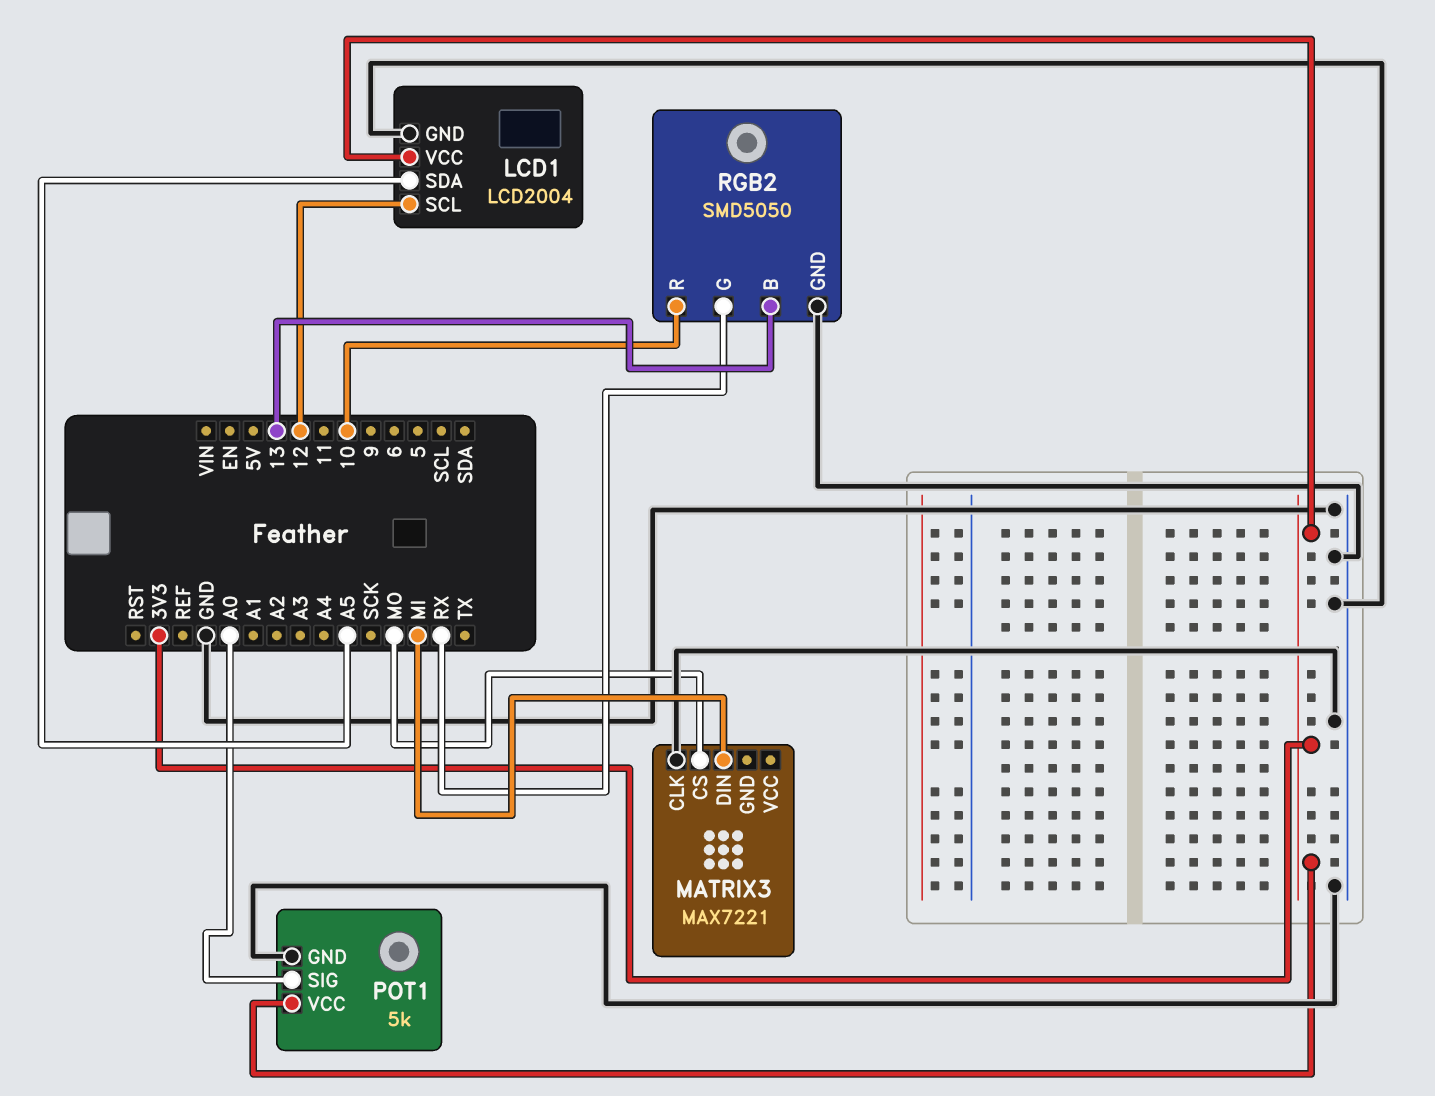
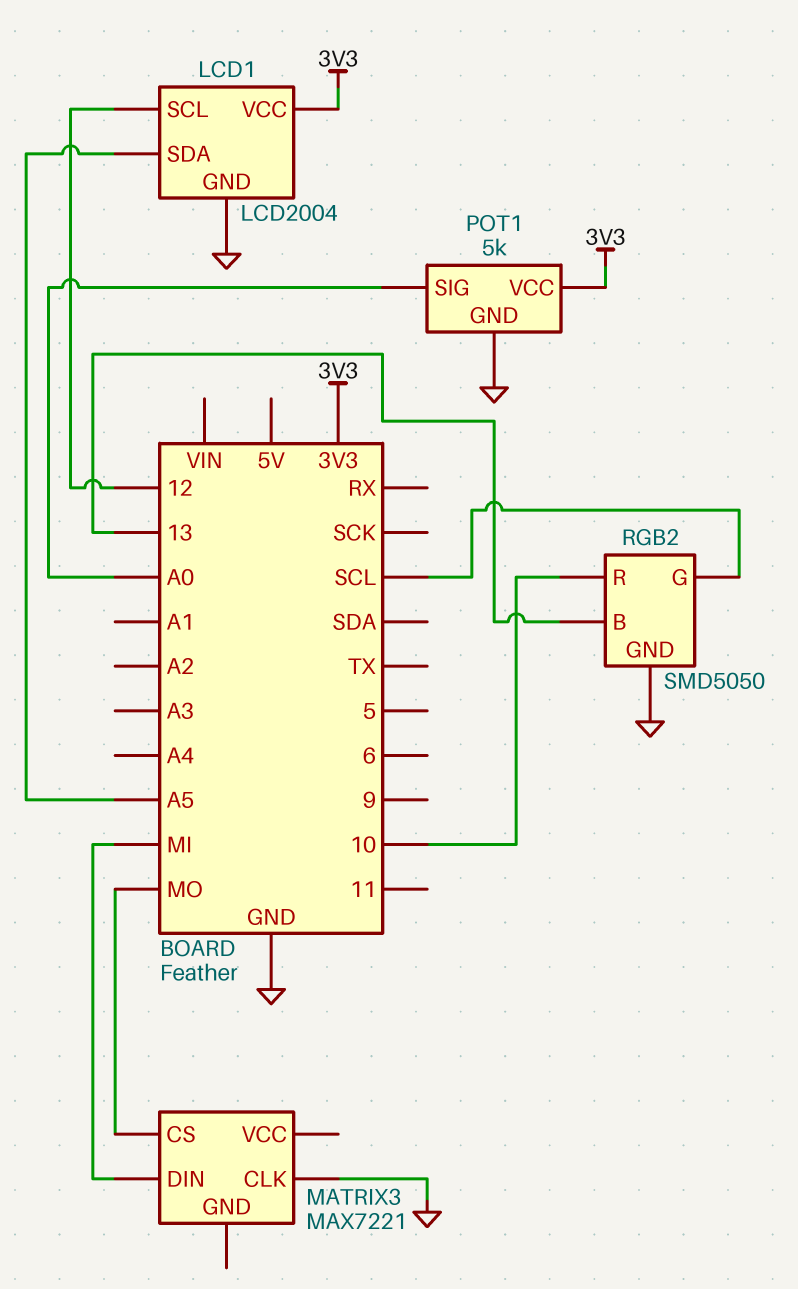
RGB2 pin G: RX -> SCL

